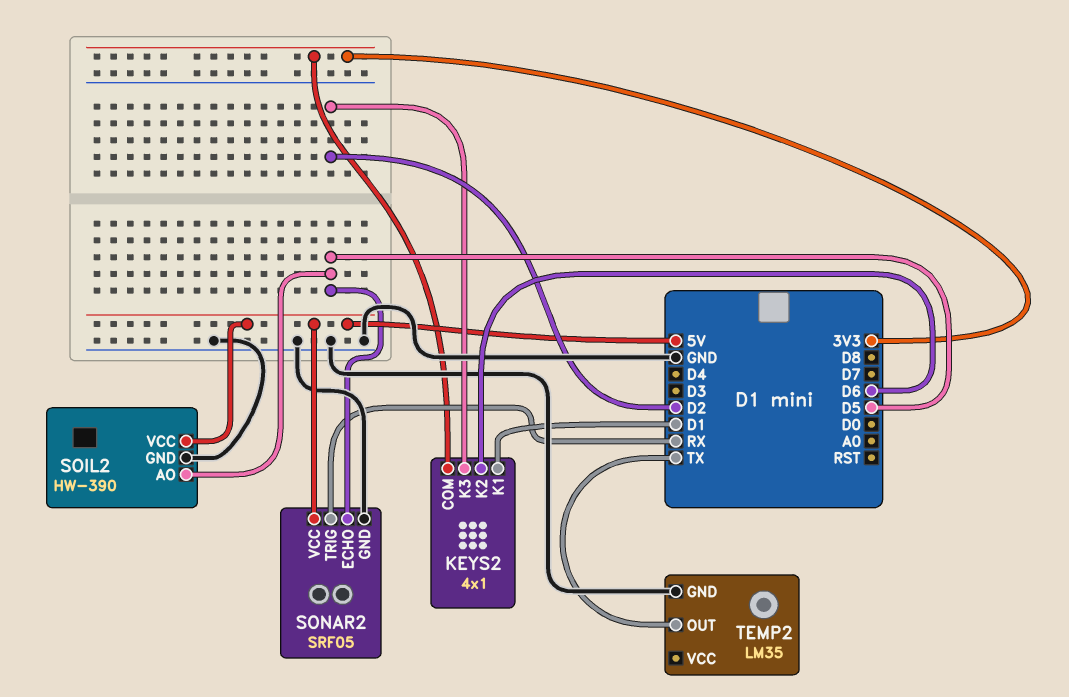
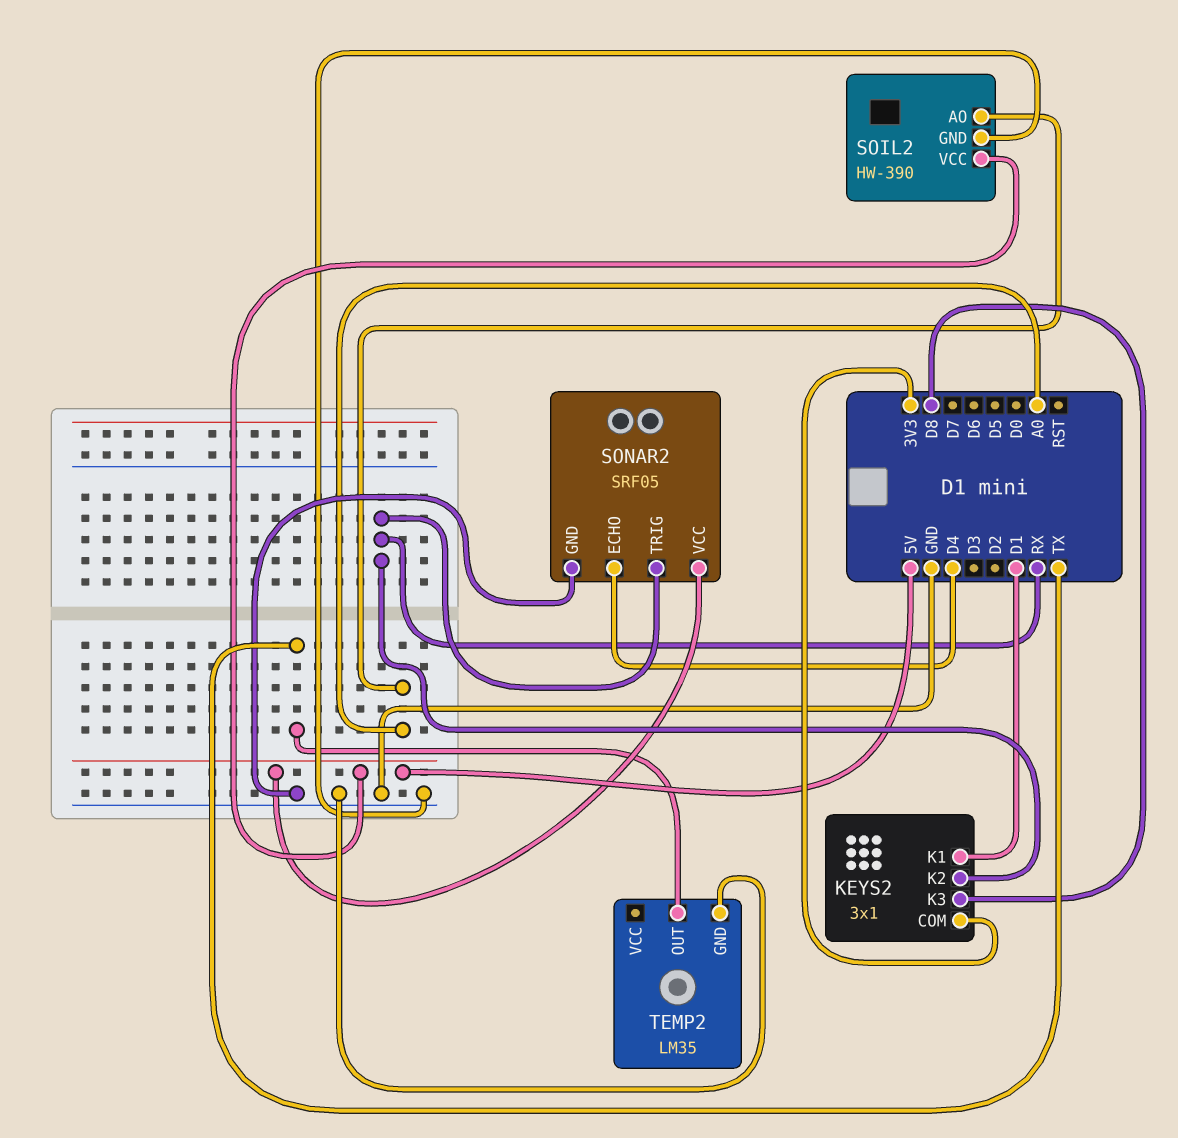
KEYS2: 4x1 -> 3x1
KEYS2 pin K2: D6 -> RX
KEYS2 pin K3: D2 -> D8
SOIL2 pin AO: D5 -> A0
SONAR2 pin ECHO: D5 -> D4

